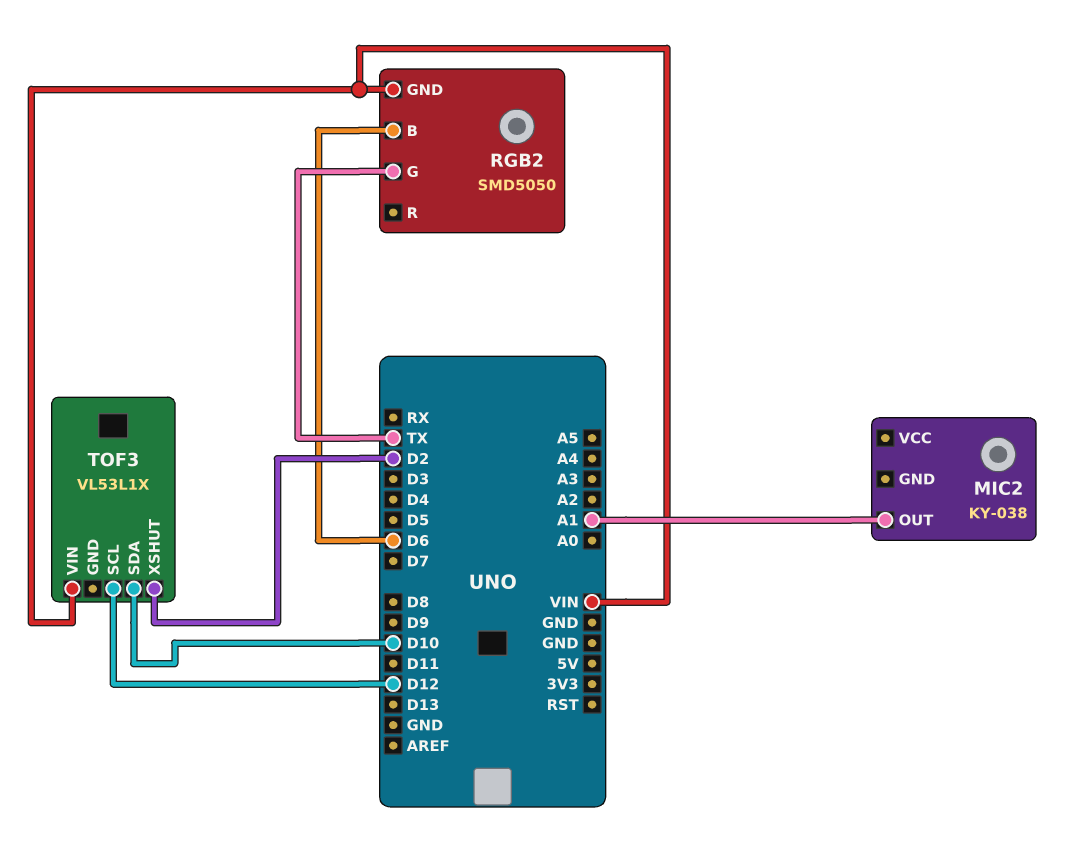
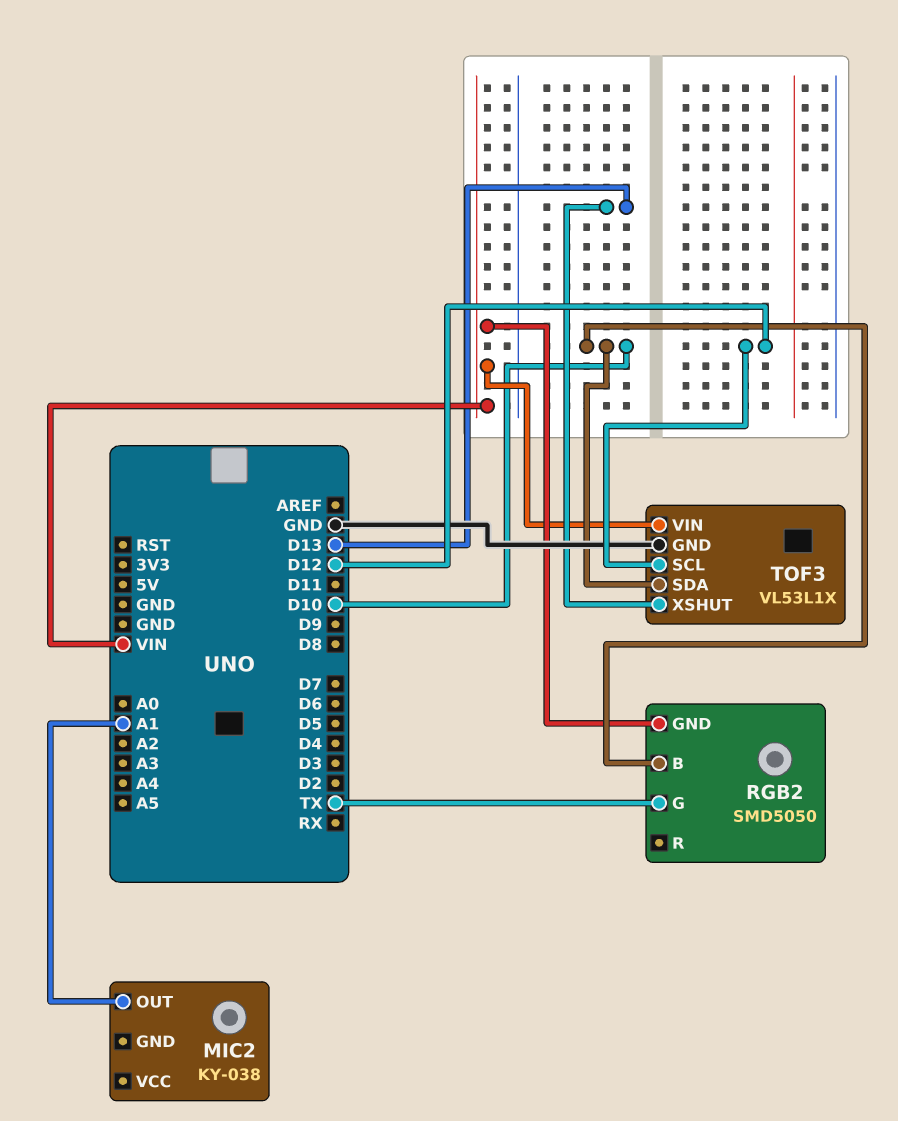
RGB2 pin B: D6 -> D10
TOF3 pin GND: none -> GND
TOF3 pin XSHUT: D2 -> D13

